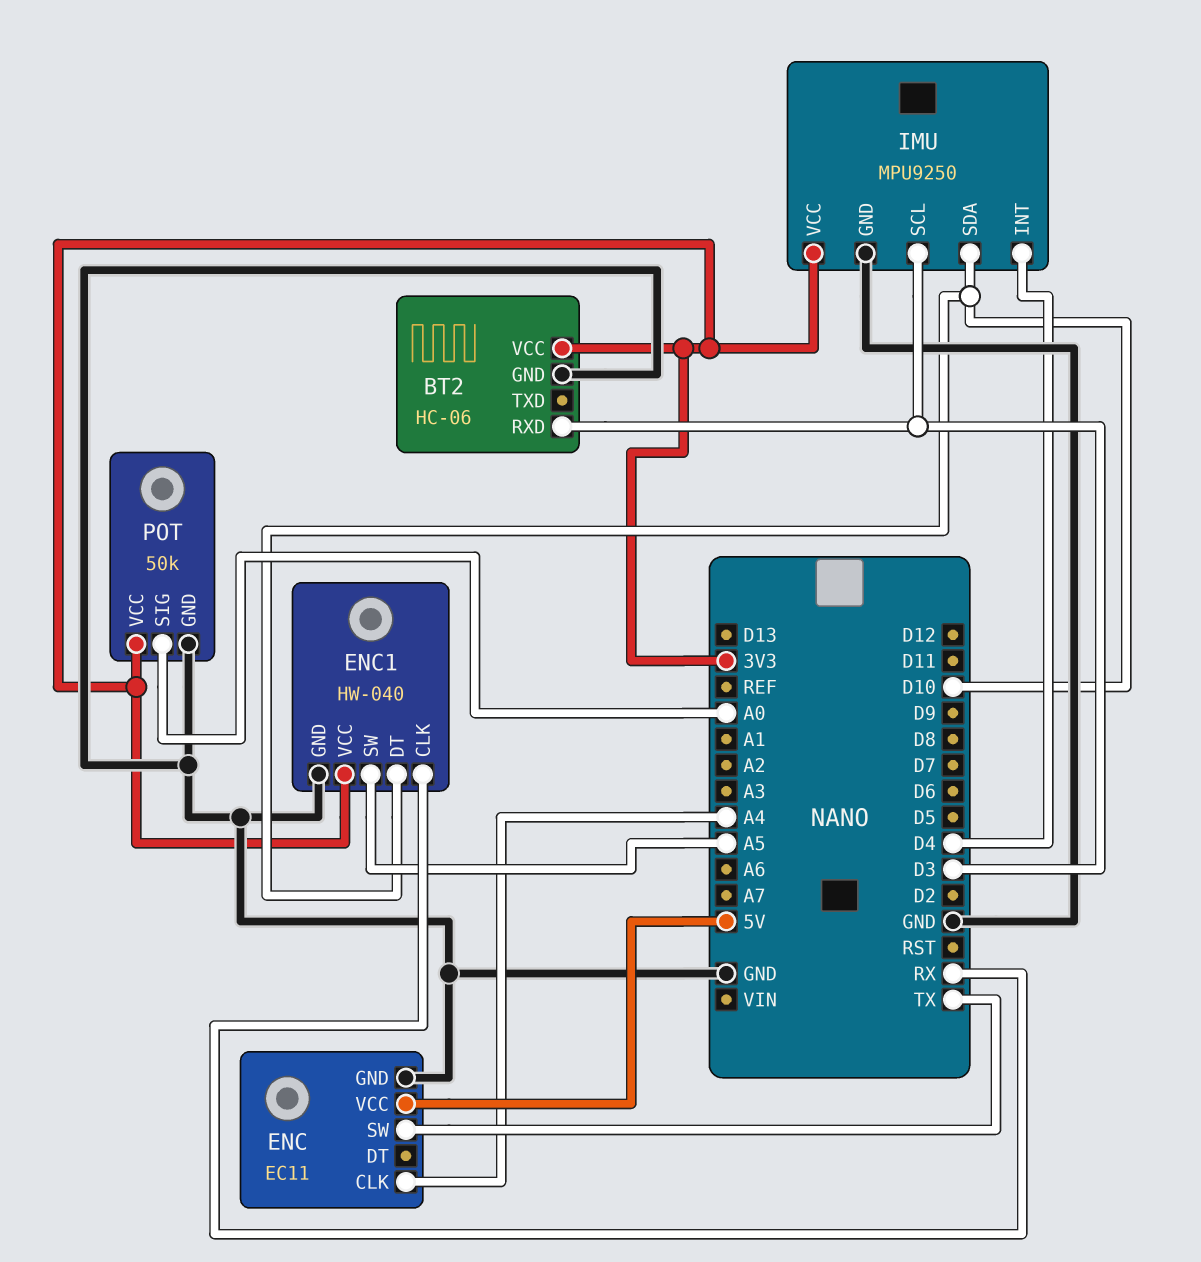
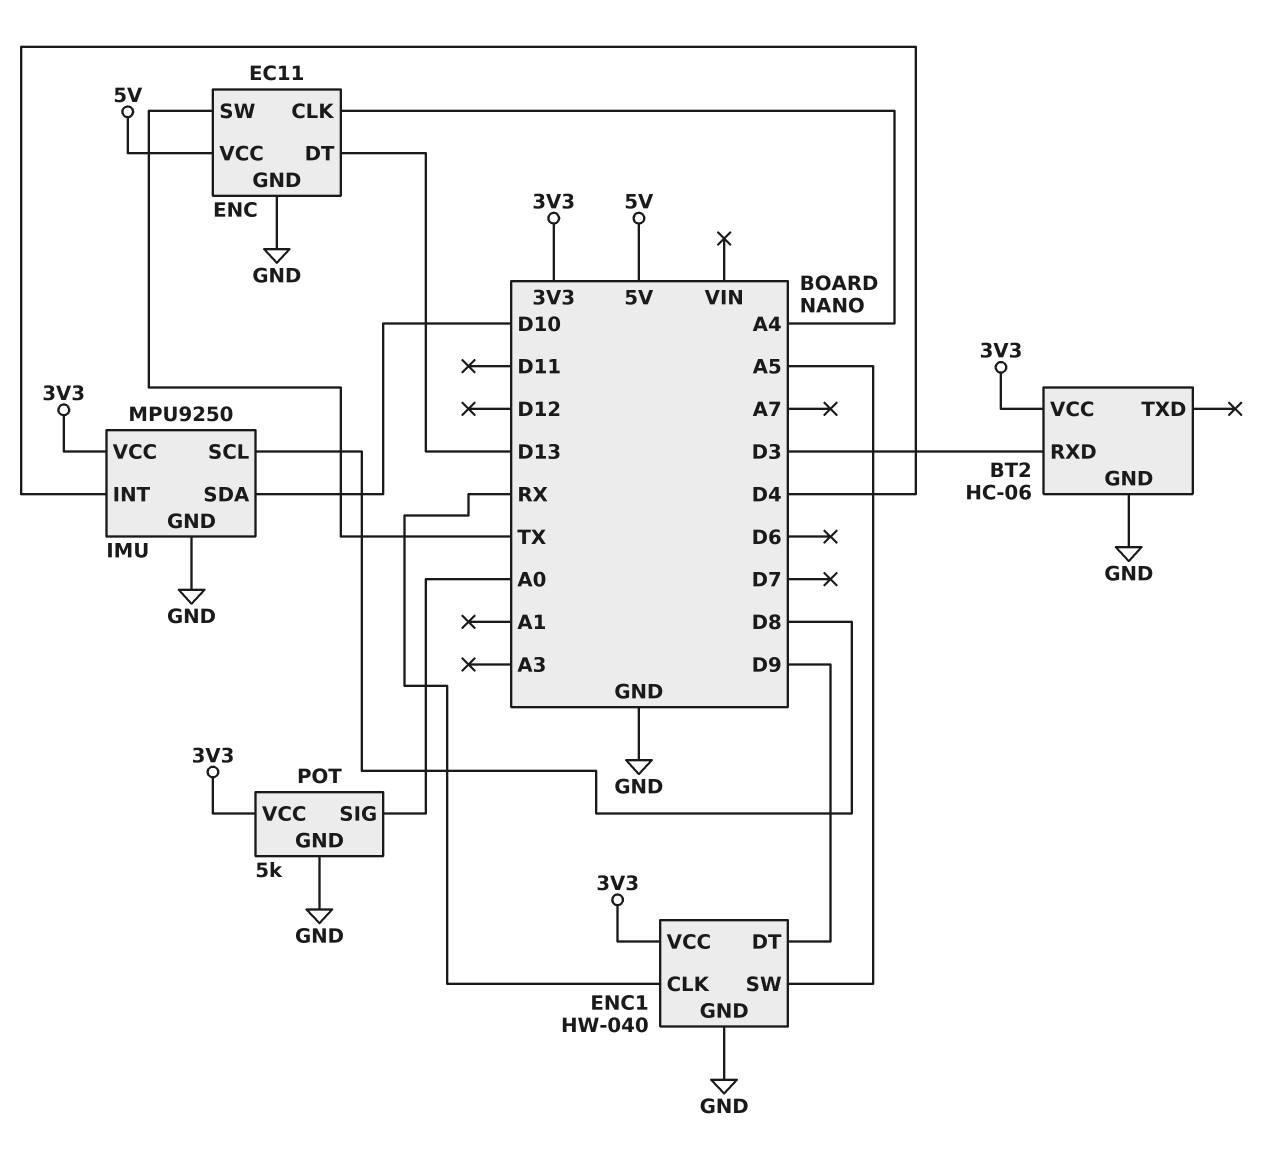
ENC pin DT: none -> D13
ENC1 pin DT: D10 -> D9
IMU pin SCL: D3 -> D8
POT: 50k -> 5k

